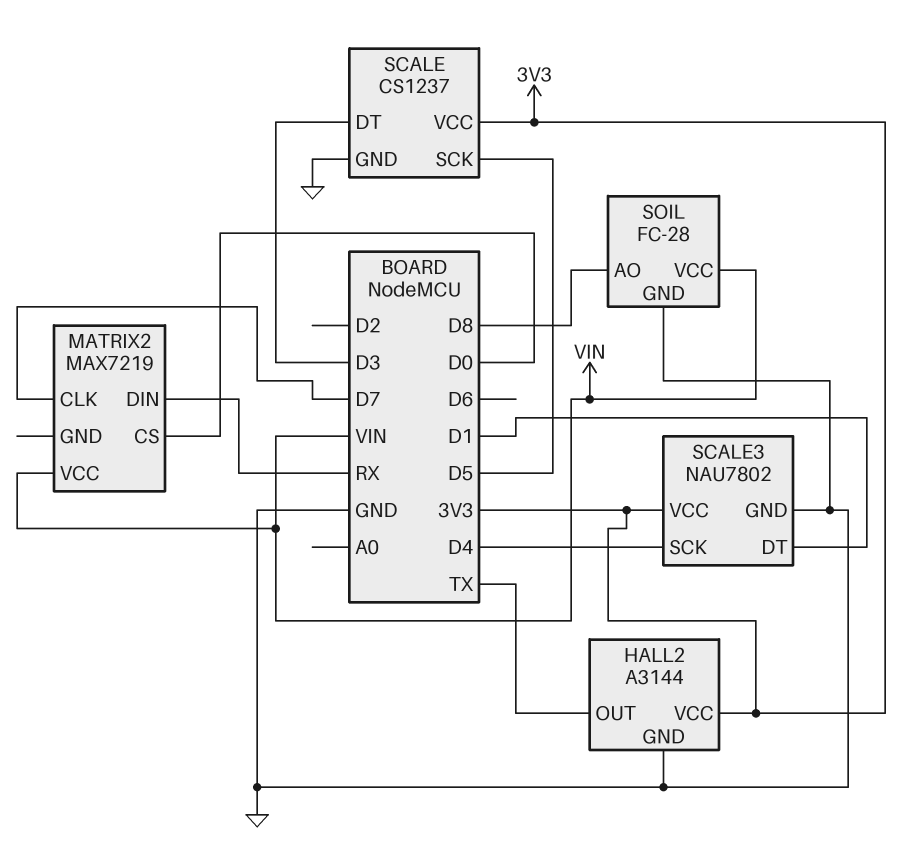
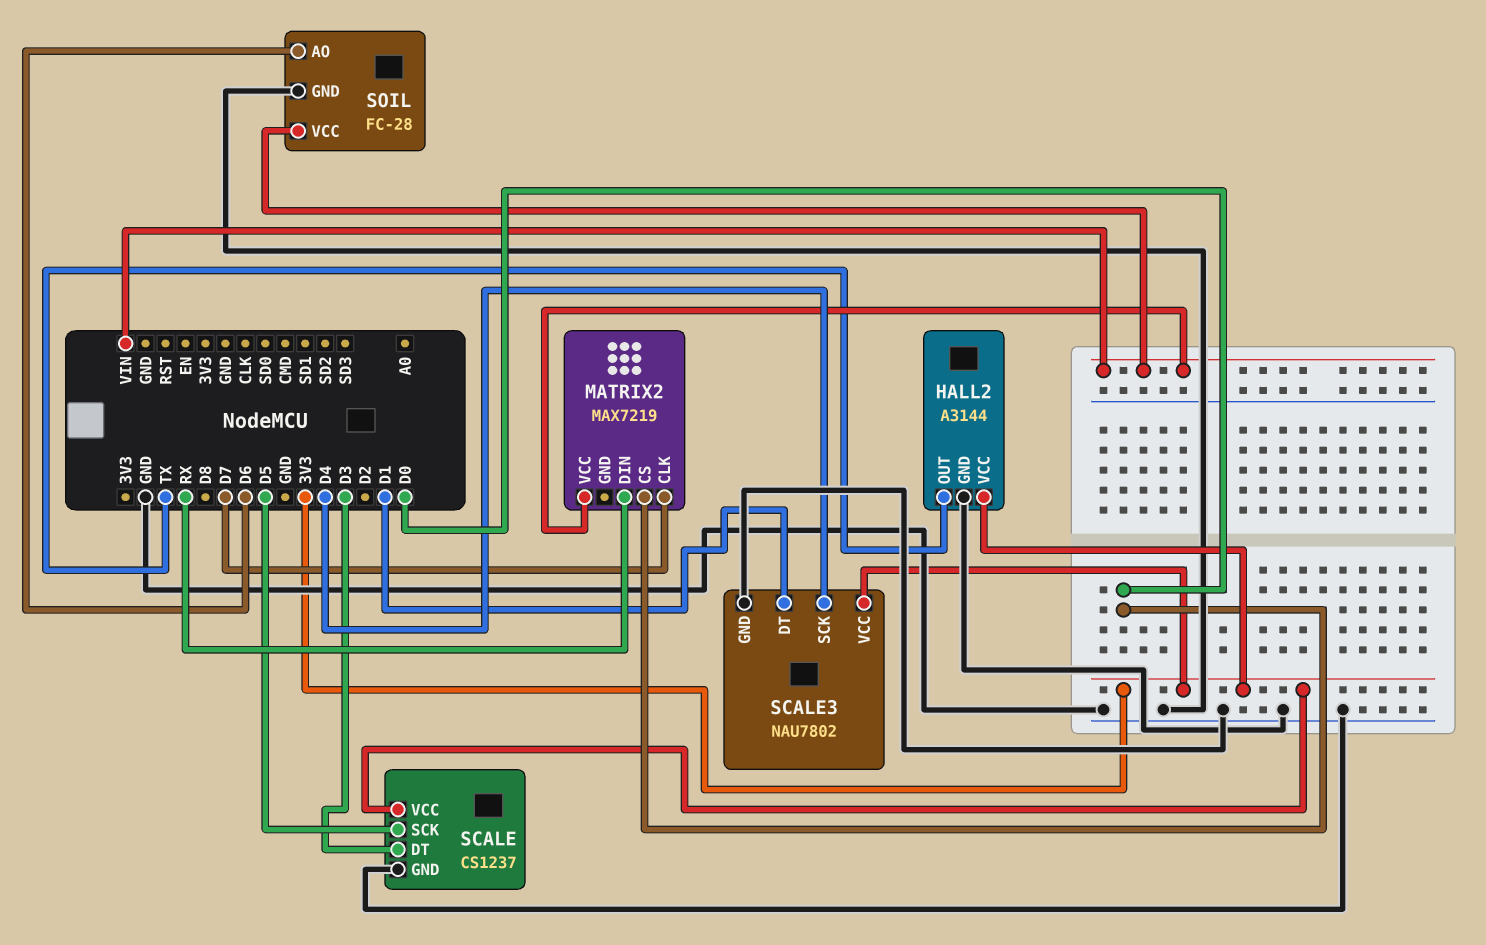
SOIL pin AO: D8 -> D6

